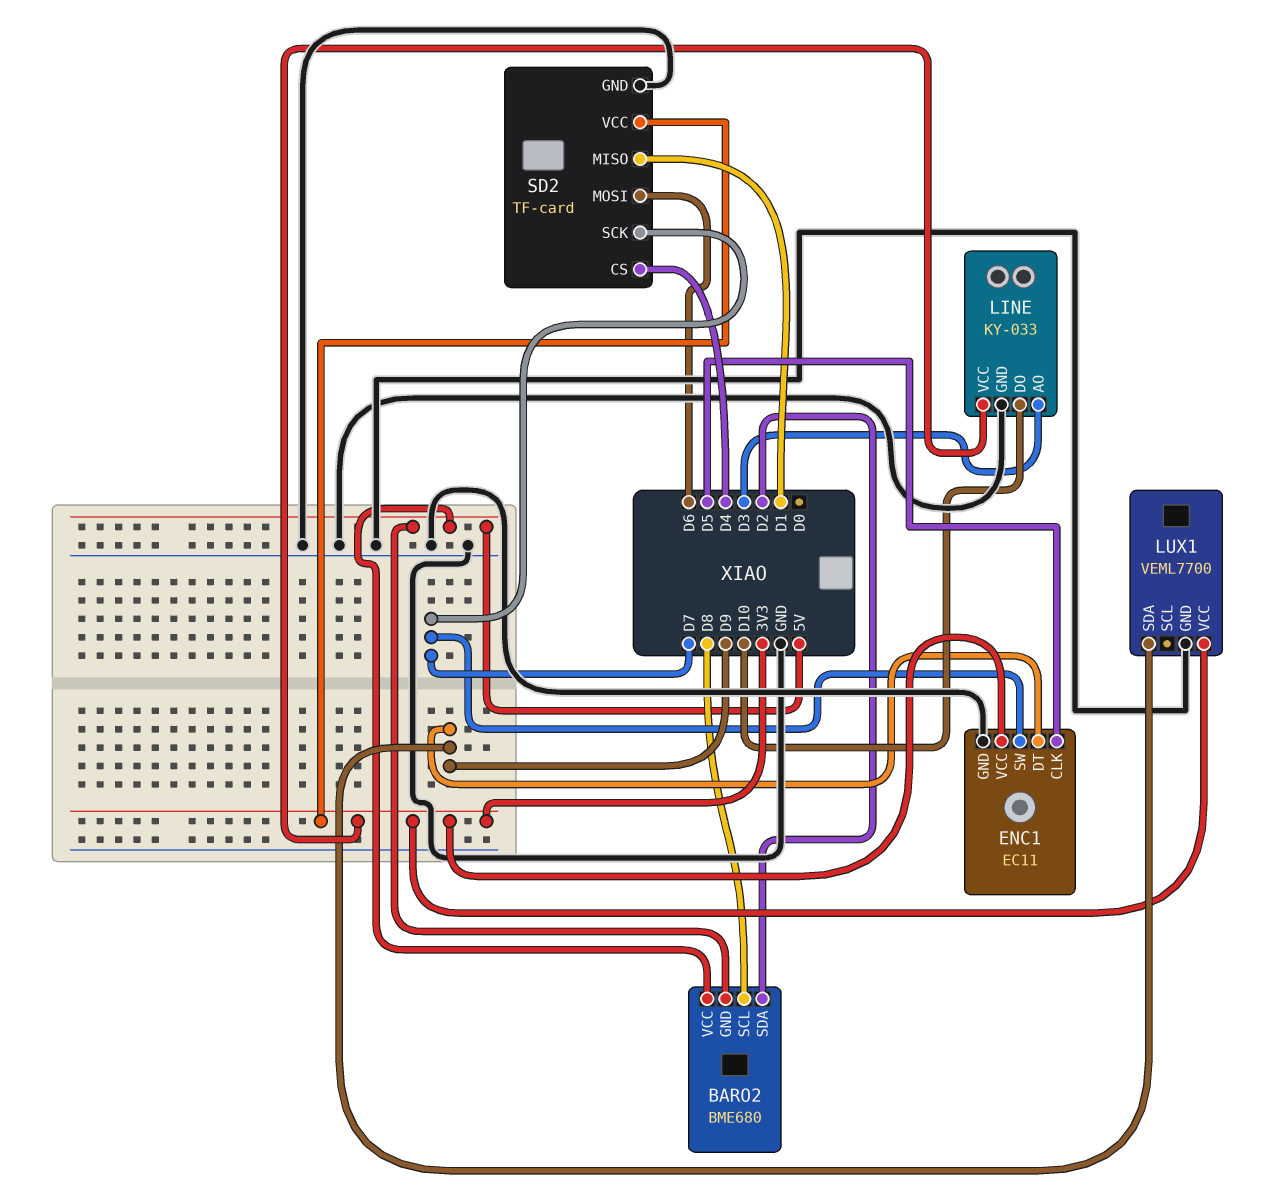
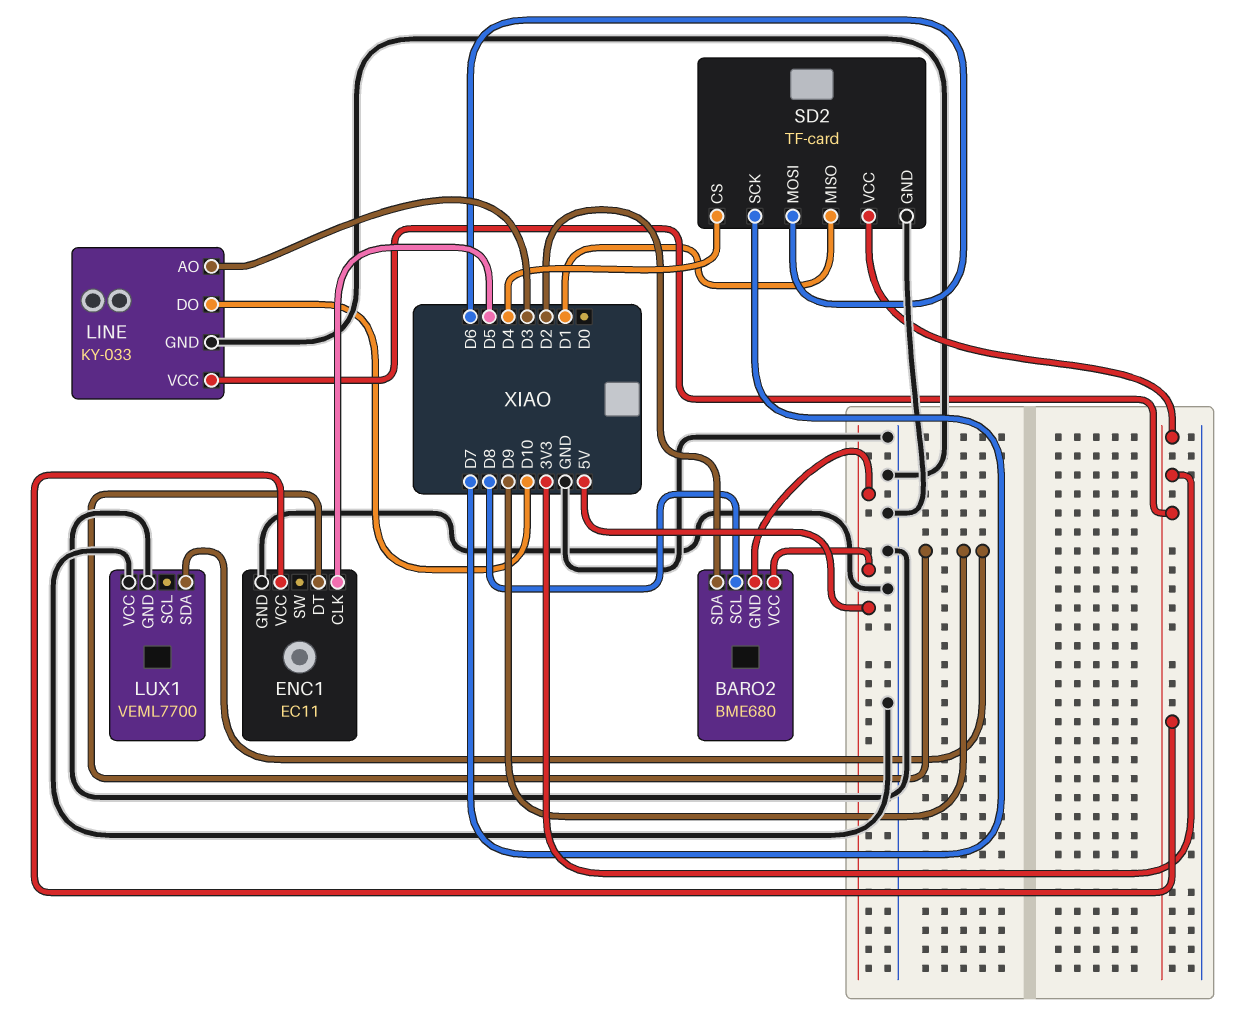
ENC1 pin SW: D7 -> none
LUX1 pin VCC: 3V3 -> GND

